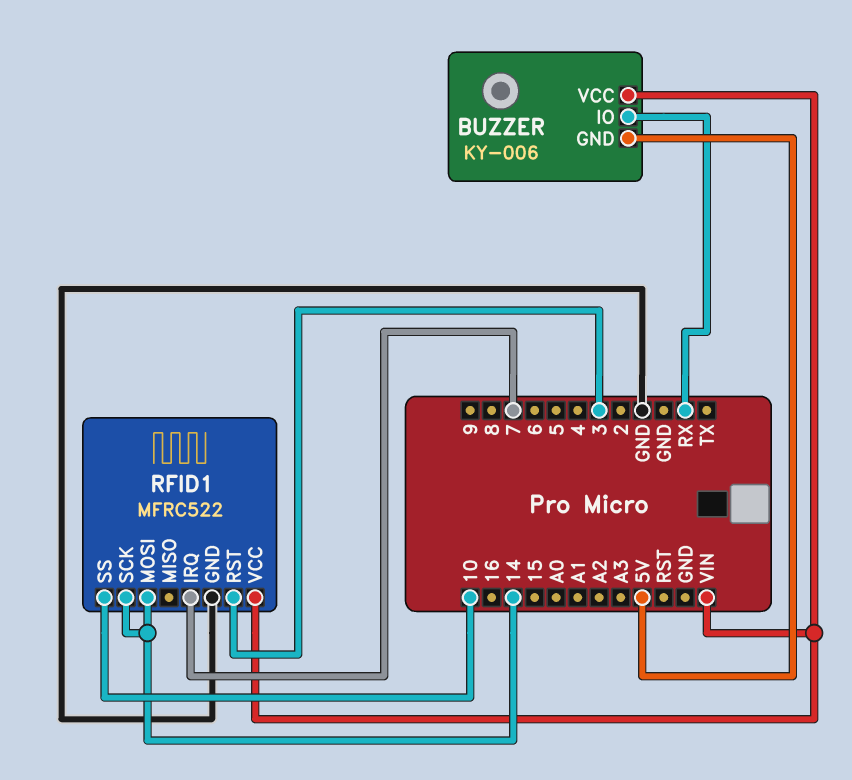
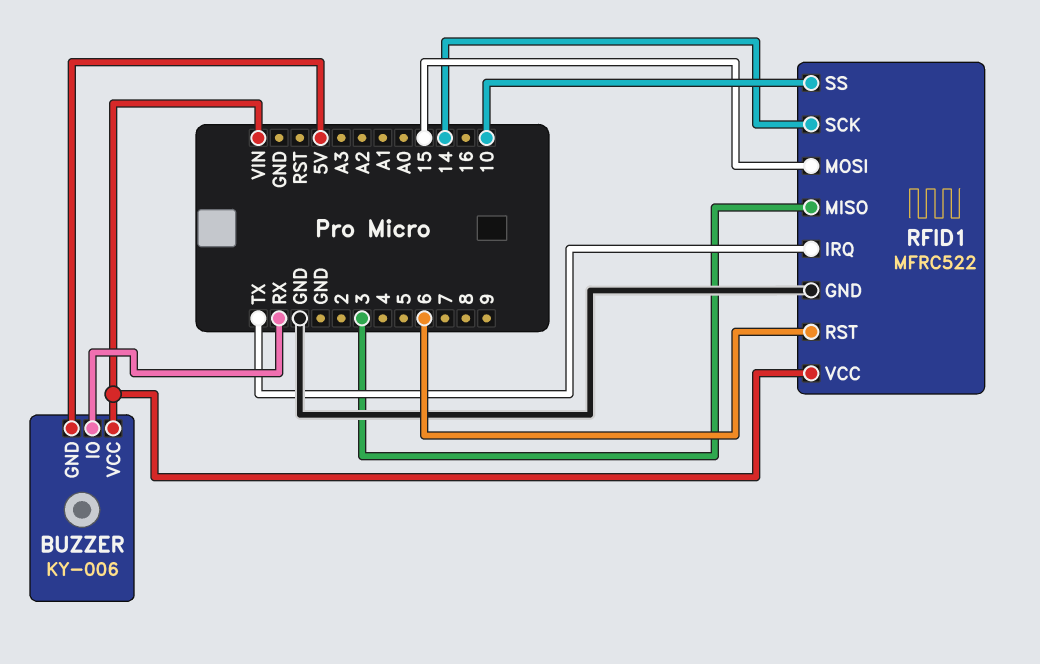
RFID1 pin IRQ: 7 -> TX
RFID1 pin MISO: none -> 3
RFID1 pin MOSI: 14 -> 15
RFID1 pin RST: 3 -> 6

